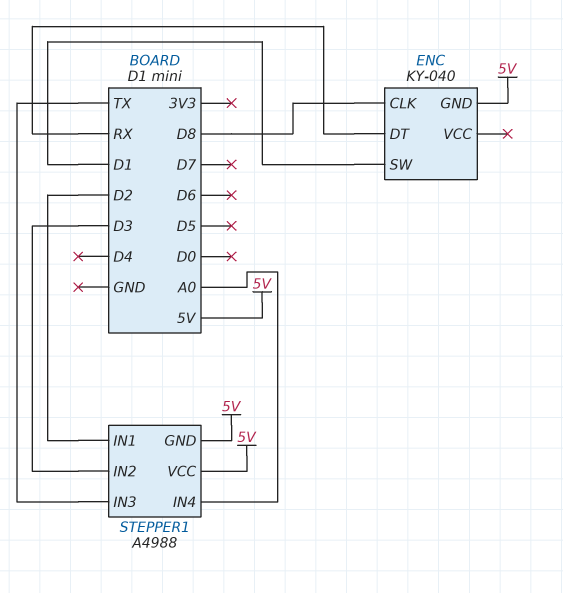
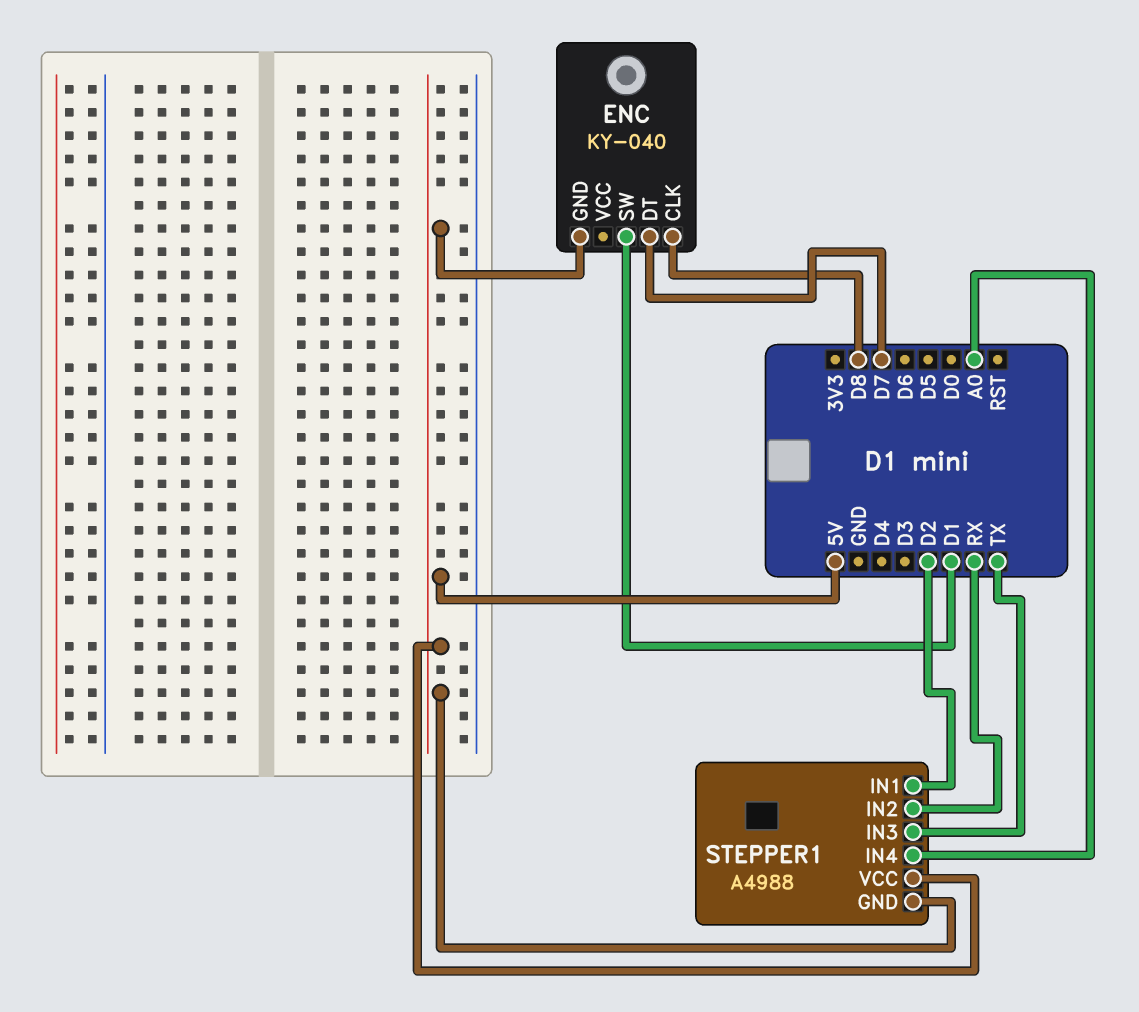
ENC pin DT: RX -> D7
STEPPER1 pin IN2: D3 -> RX

